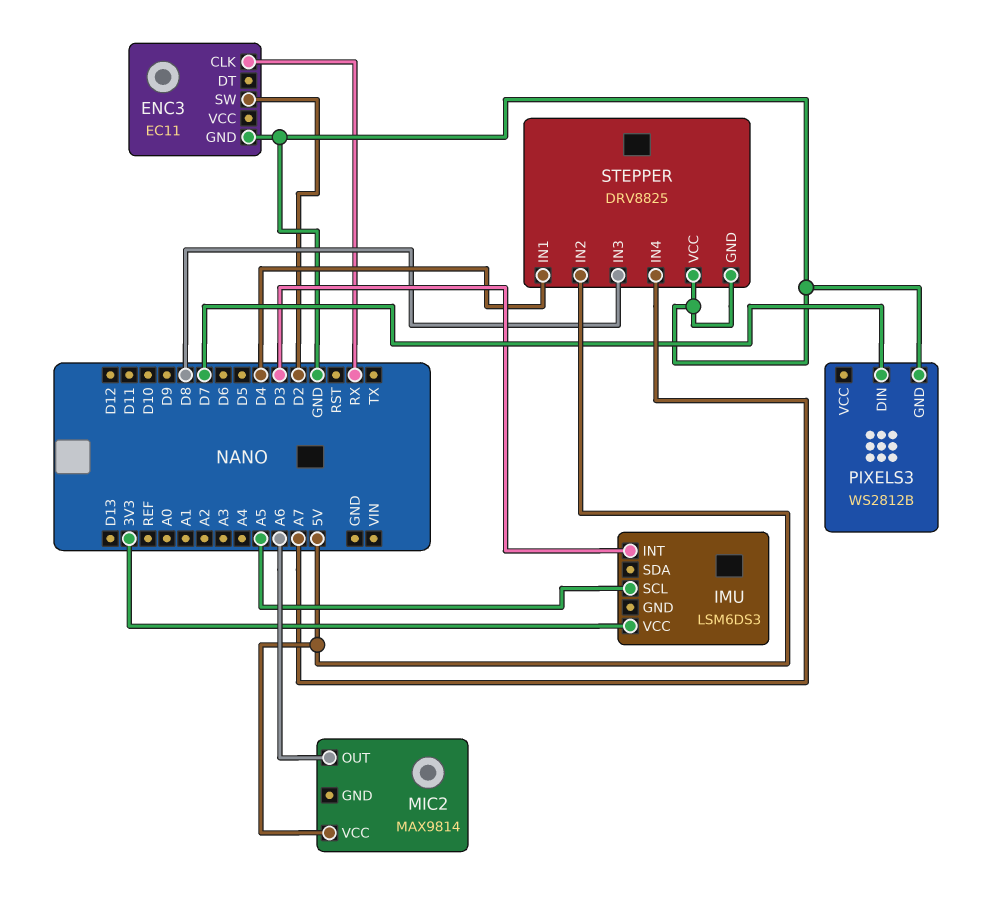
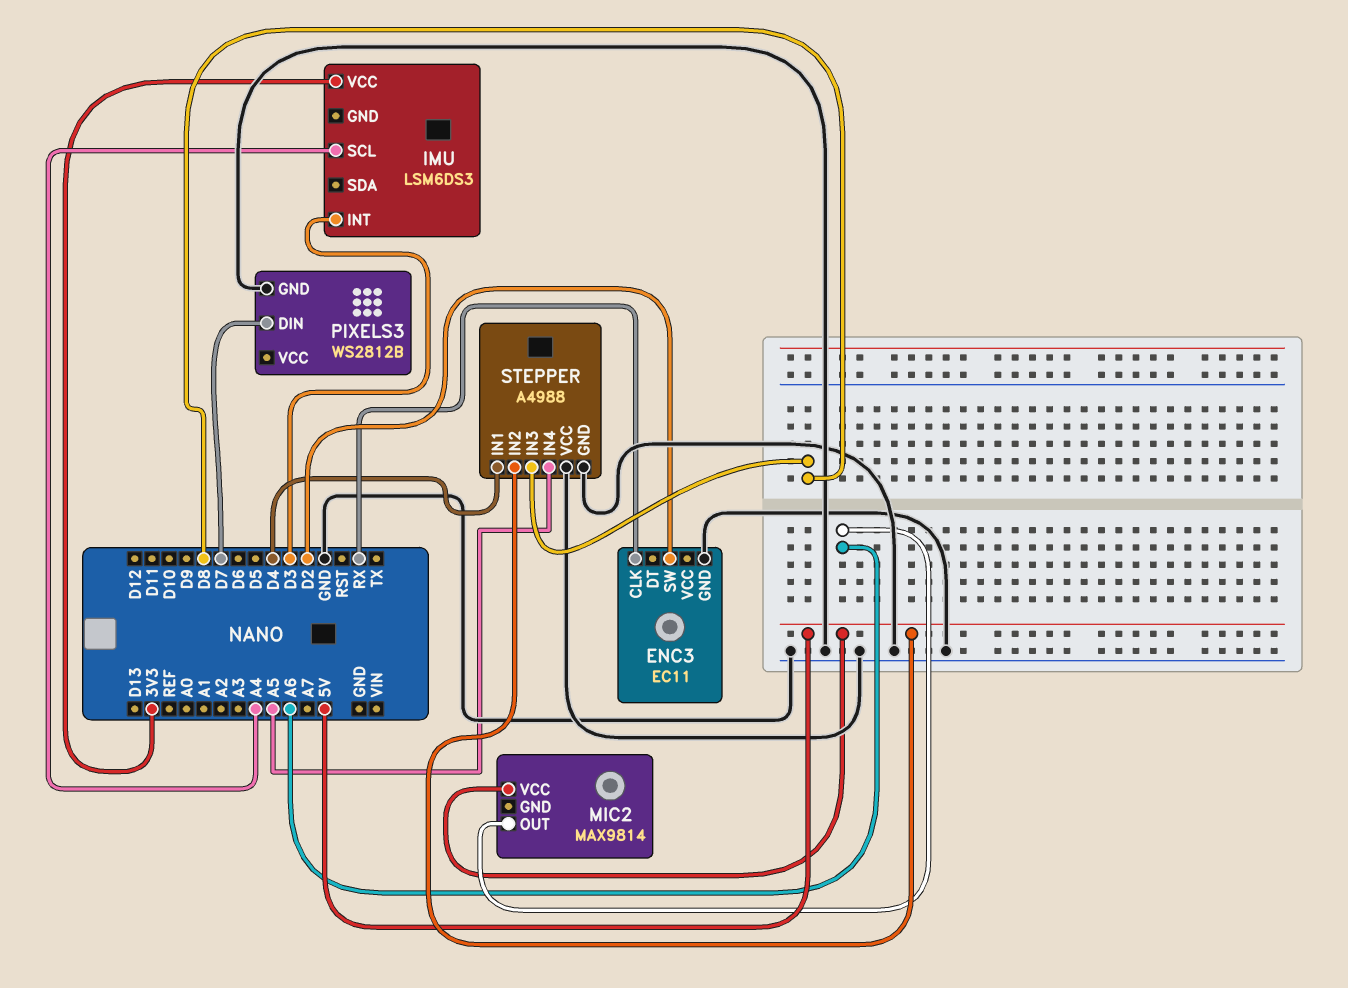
IMU pin SCL: A5 -> A4
STEPPER: DRV8825 -> A4988
STEPPER pin IN4: A7 -> A5

